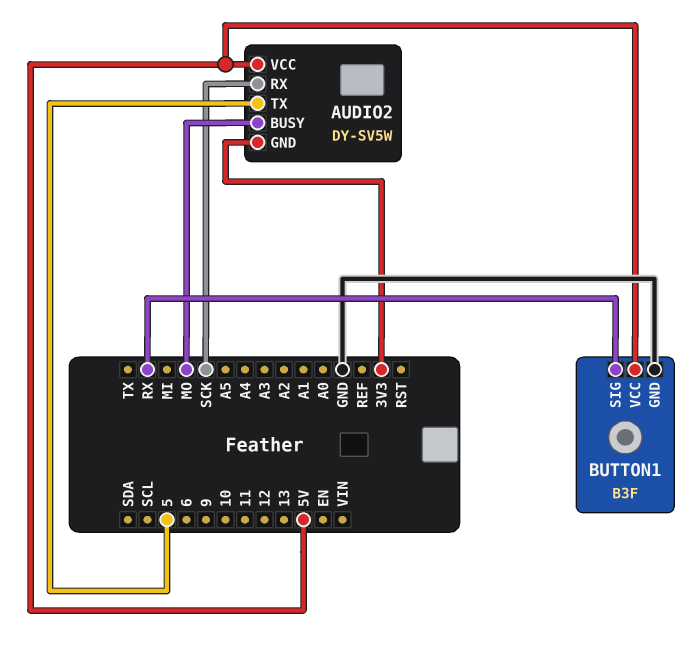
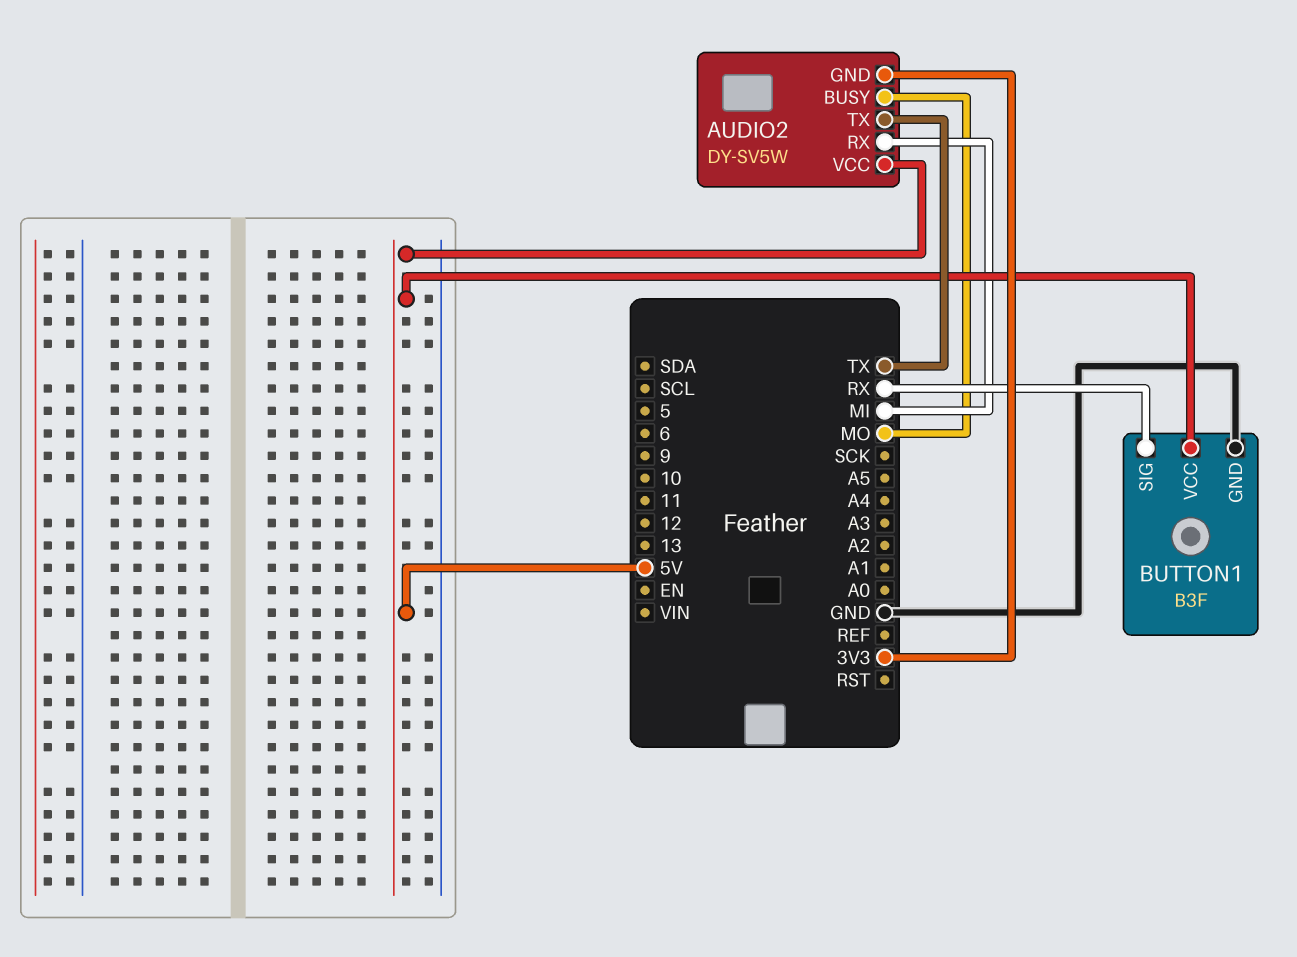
AUDIO2 pin RX: SCK -> MI
AUDIO2 pin TX: 5 -> TX

